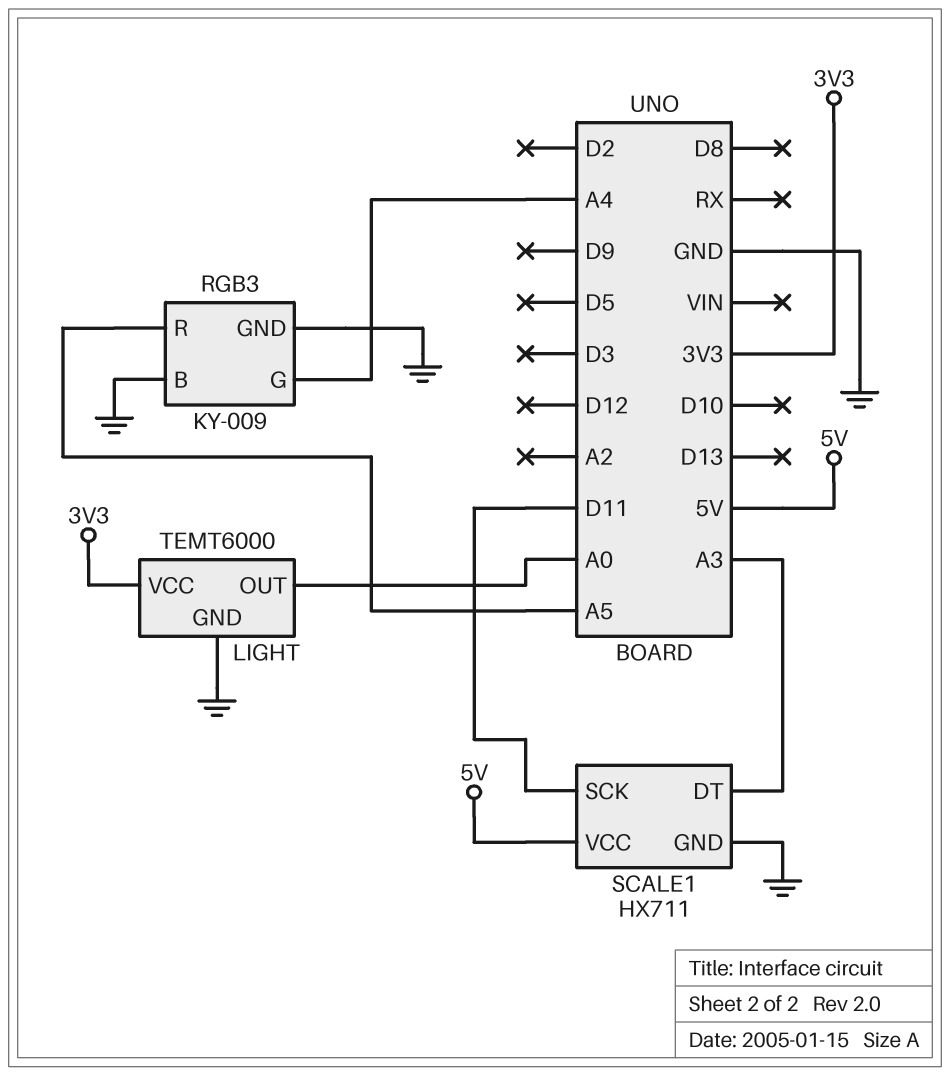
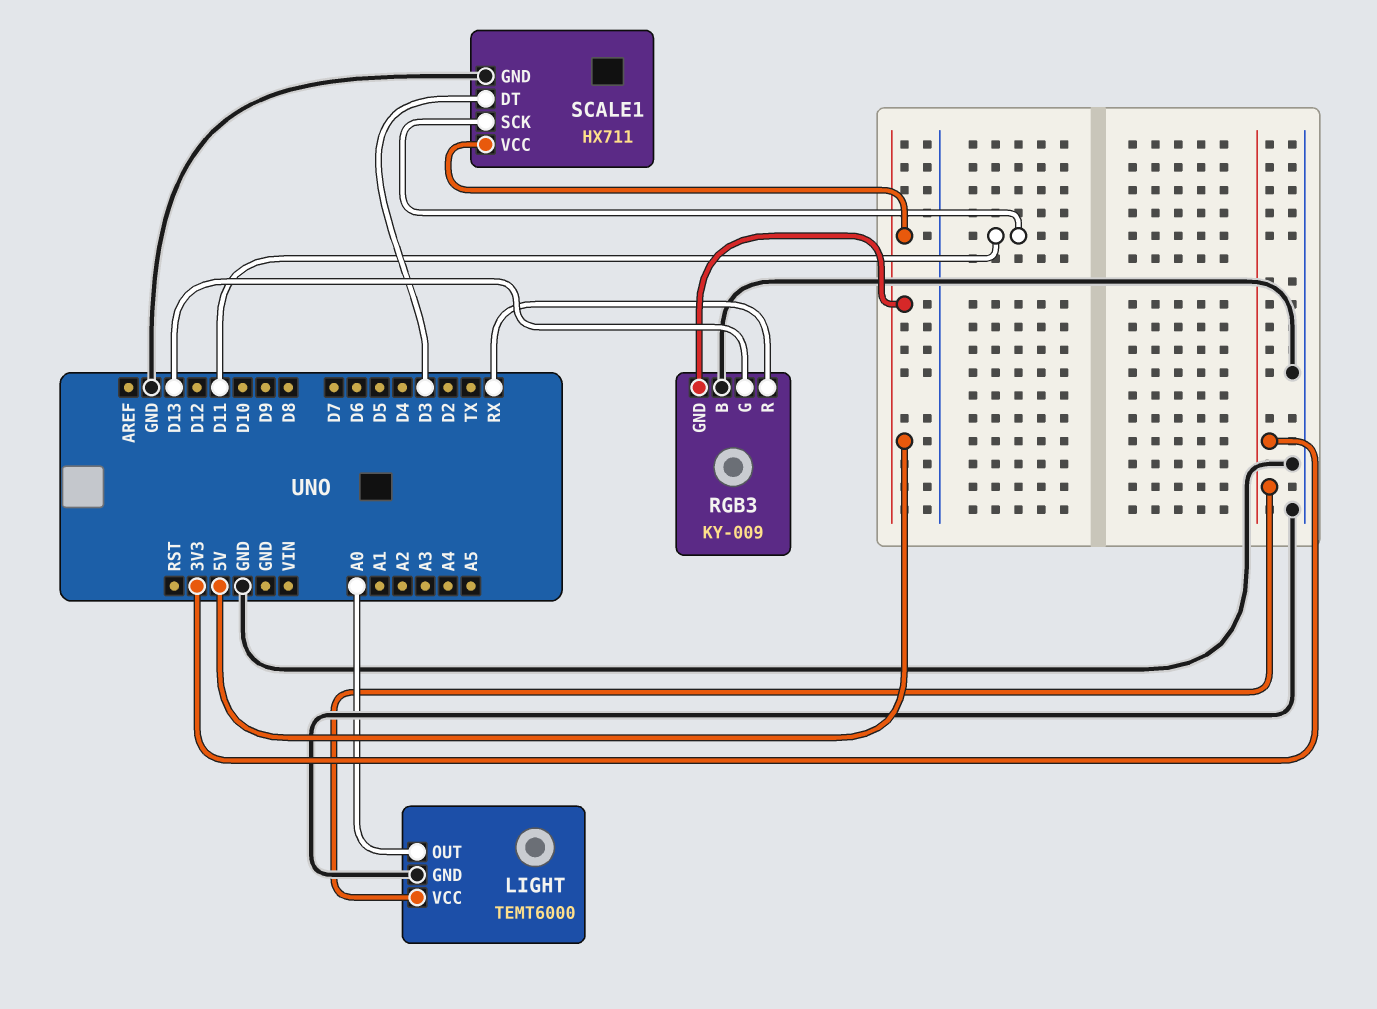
RGB3 pin G: A4 -> D13
RGB3 pin GND: GND -> 5V
RGB3 pin R: A5 -> RX
SCALE1 pin DT: A3 -> D3

